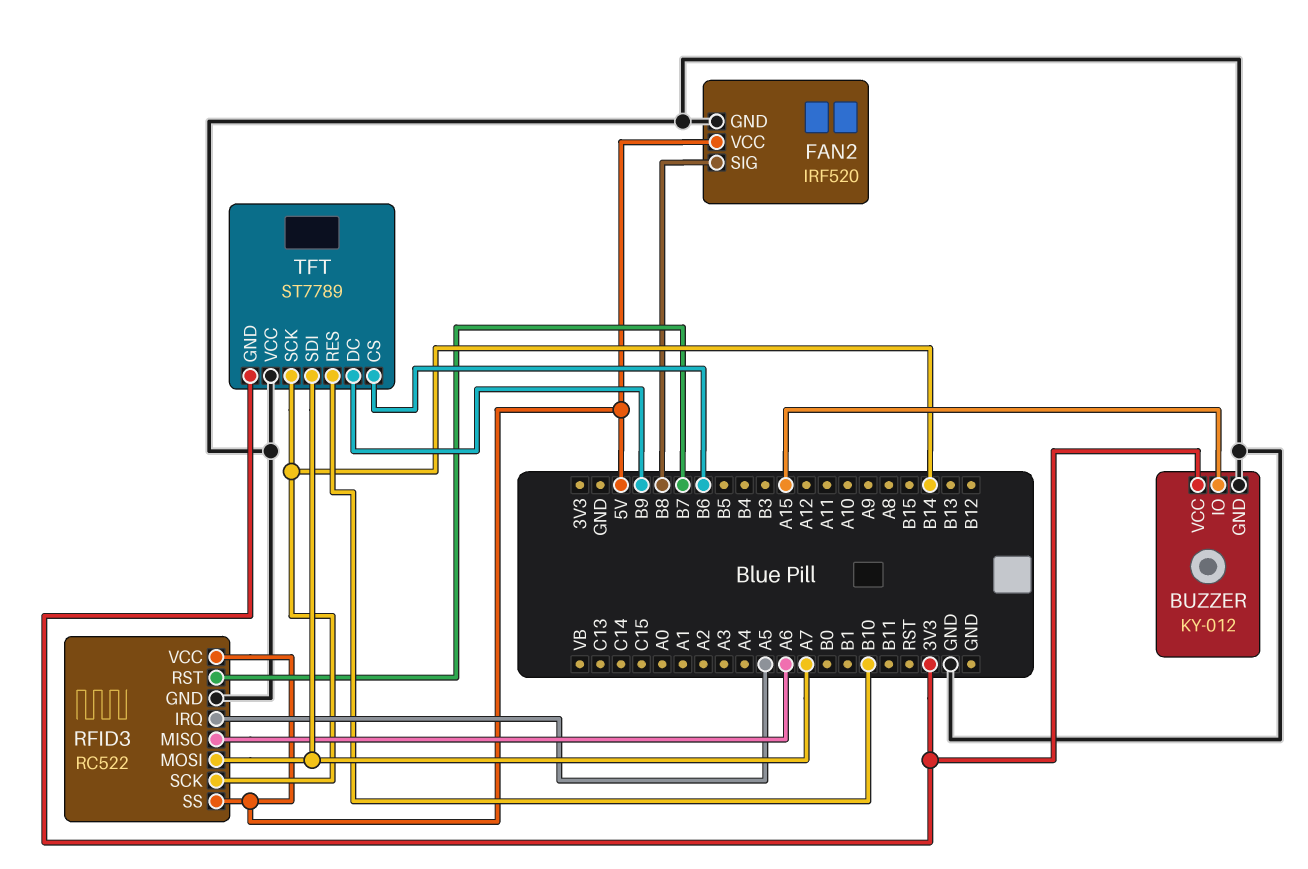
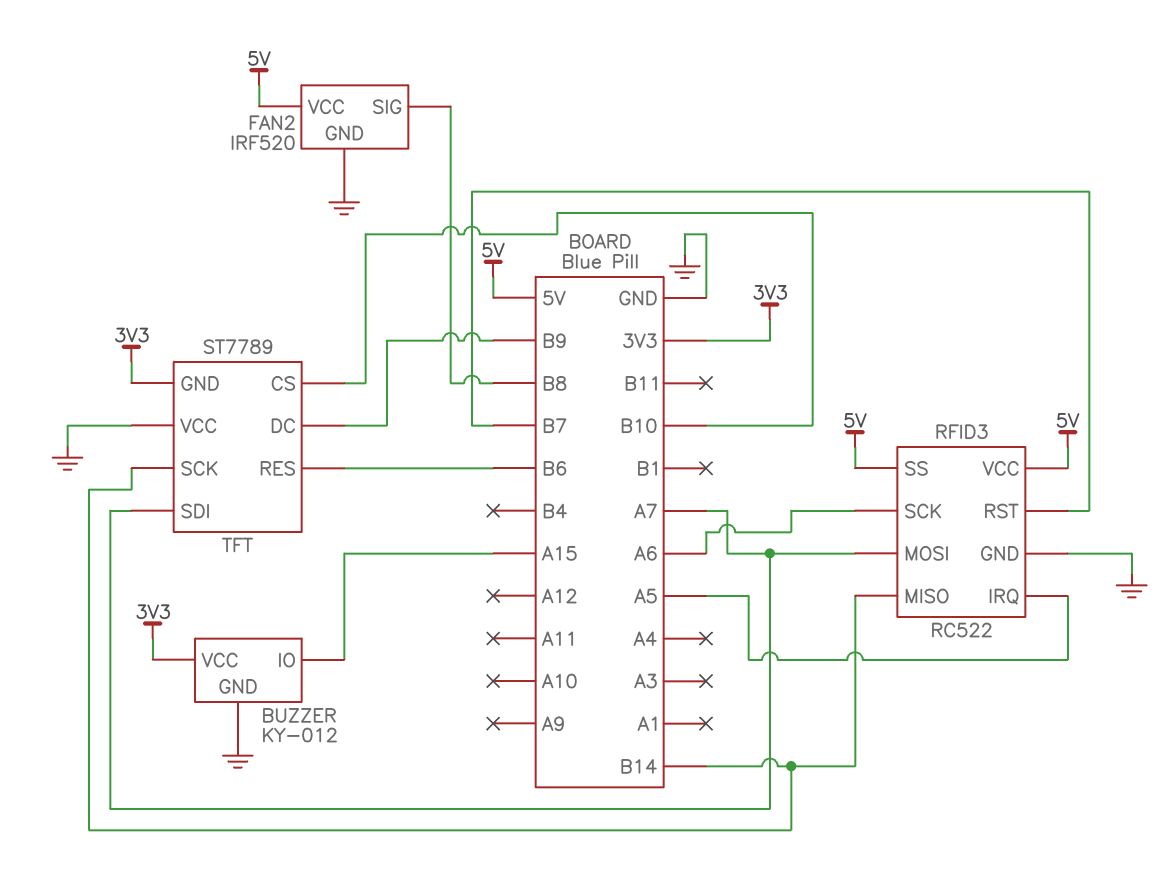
RFID3 pin MISO: A6 -> B14
RFID3 pin SCK: B14 -> A6
TFT pin CS: B6 -> B10
TFT pin RES: B10 -> B6

